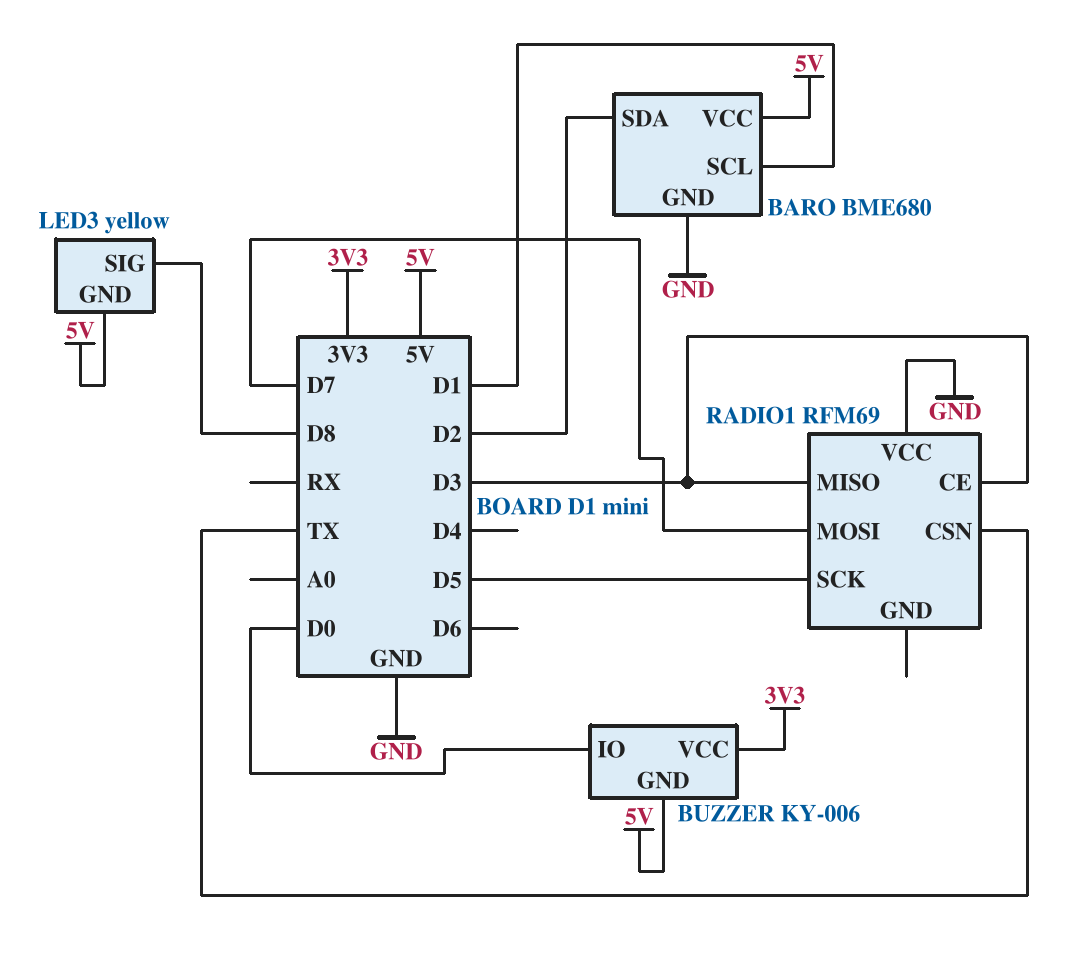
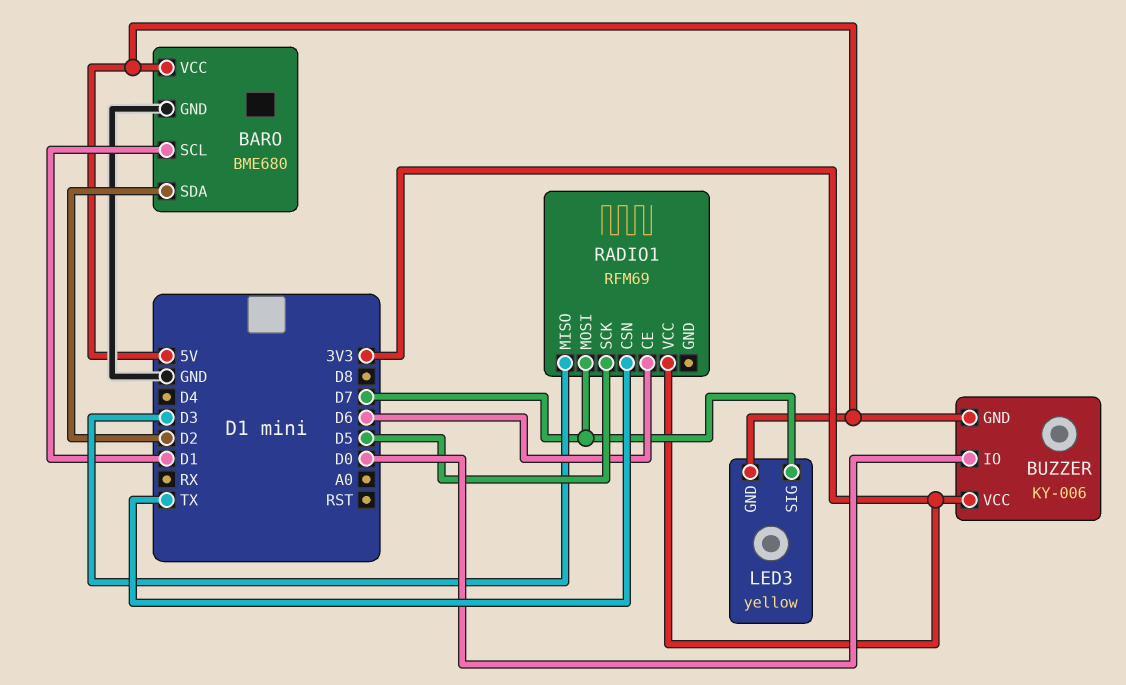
LED3 pin SIG: D8 -> D7
RADIO1 pin CE: D3 -> D6
RADIO1 pin VCC: GND -> 3V3

